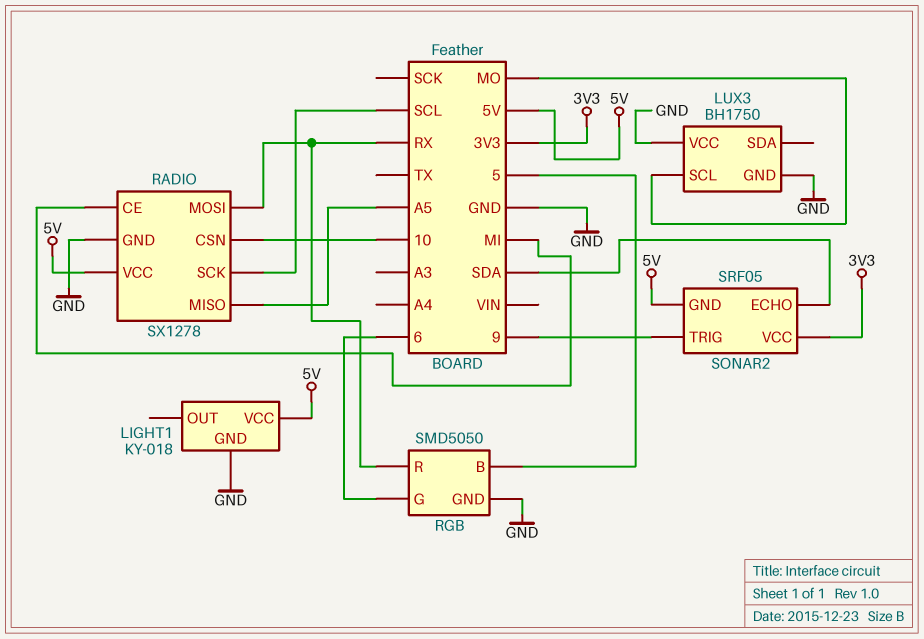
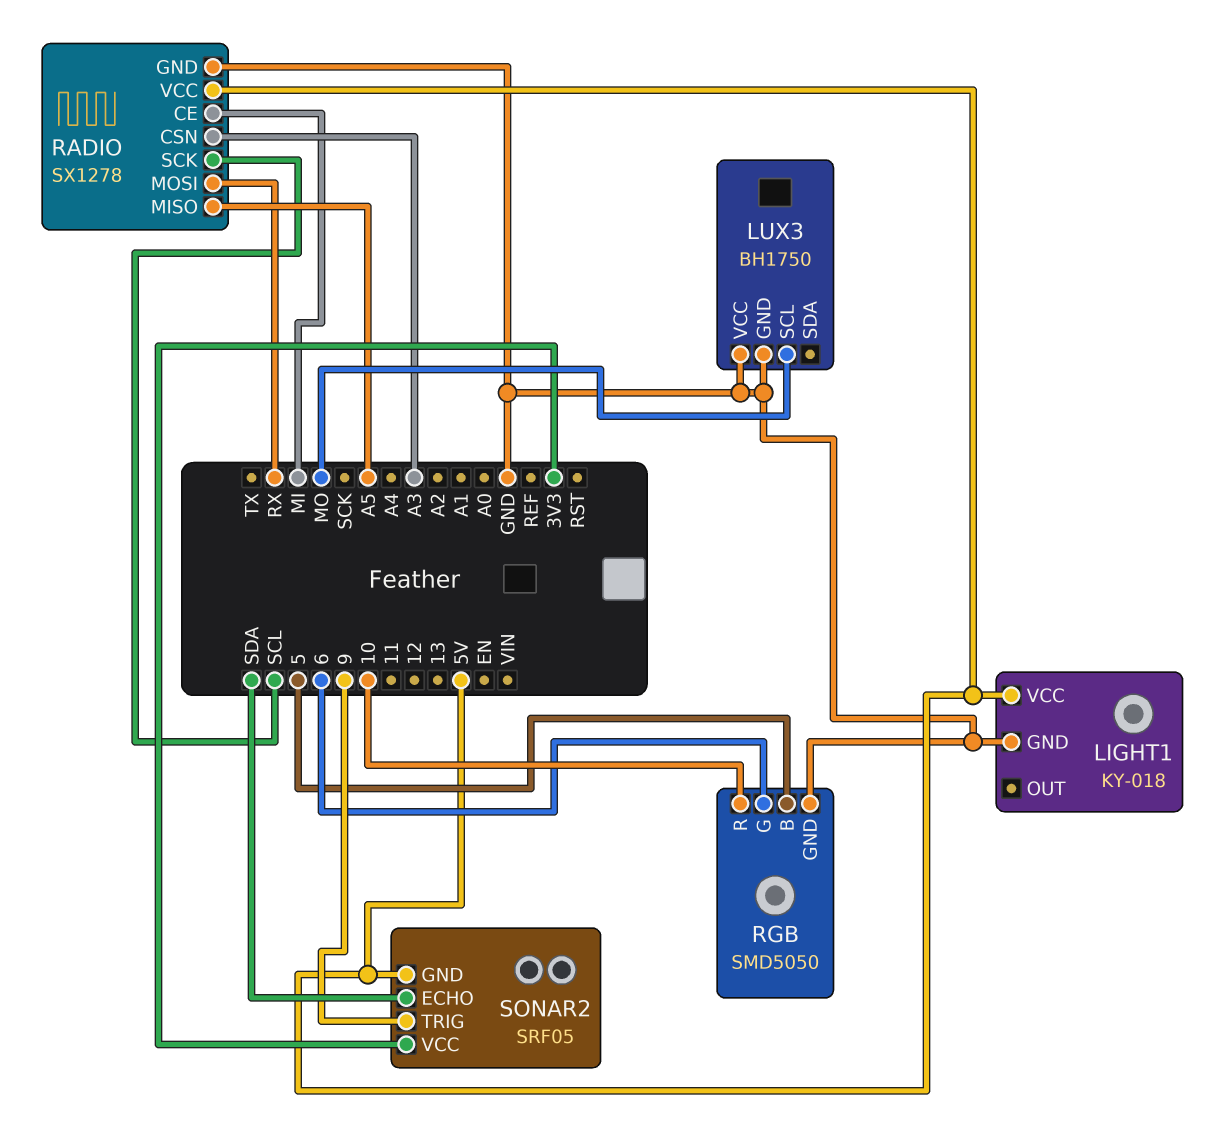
RADIO pin CSN: 10 -> A3
RGB pin R: RX -> 10

